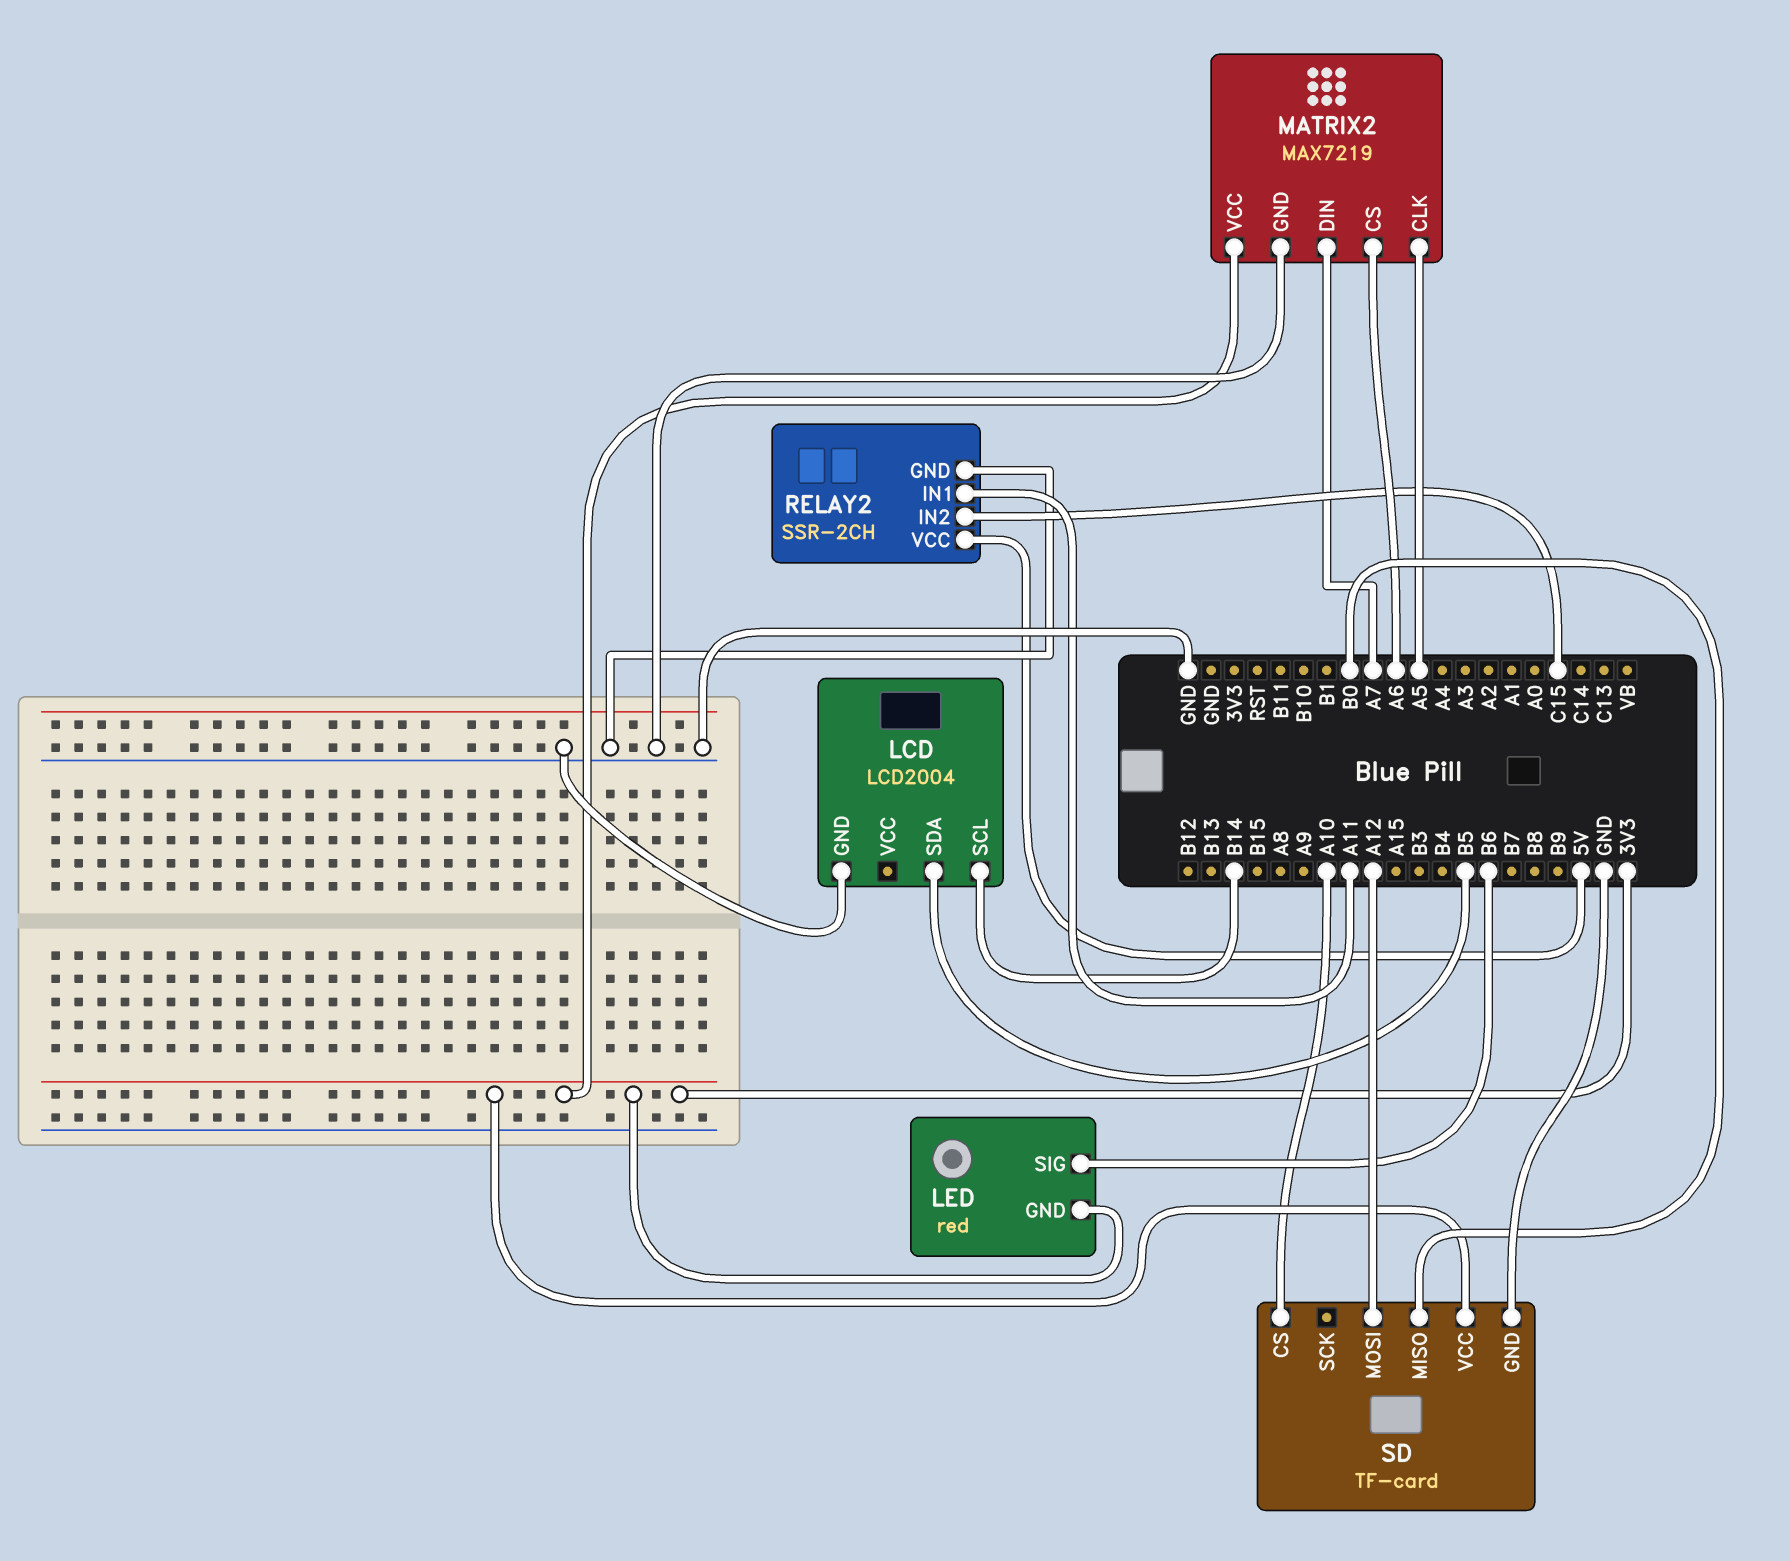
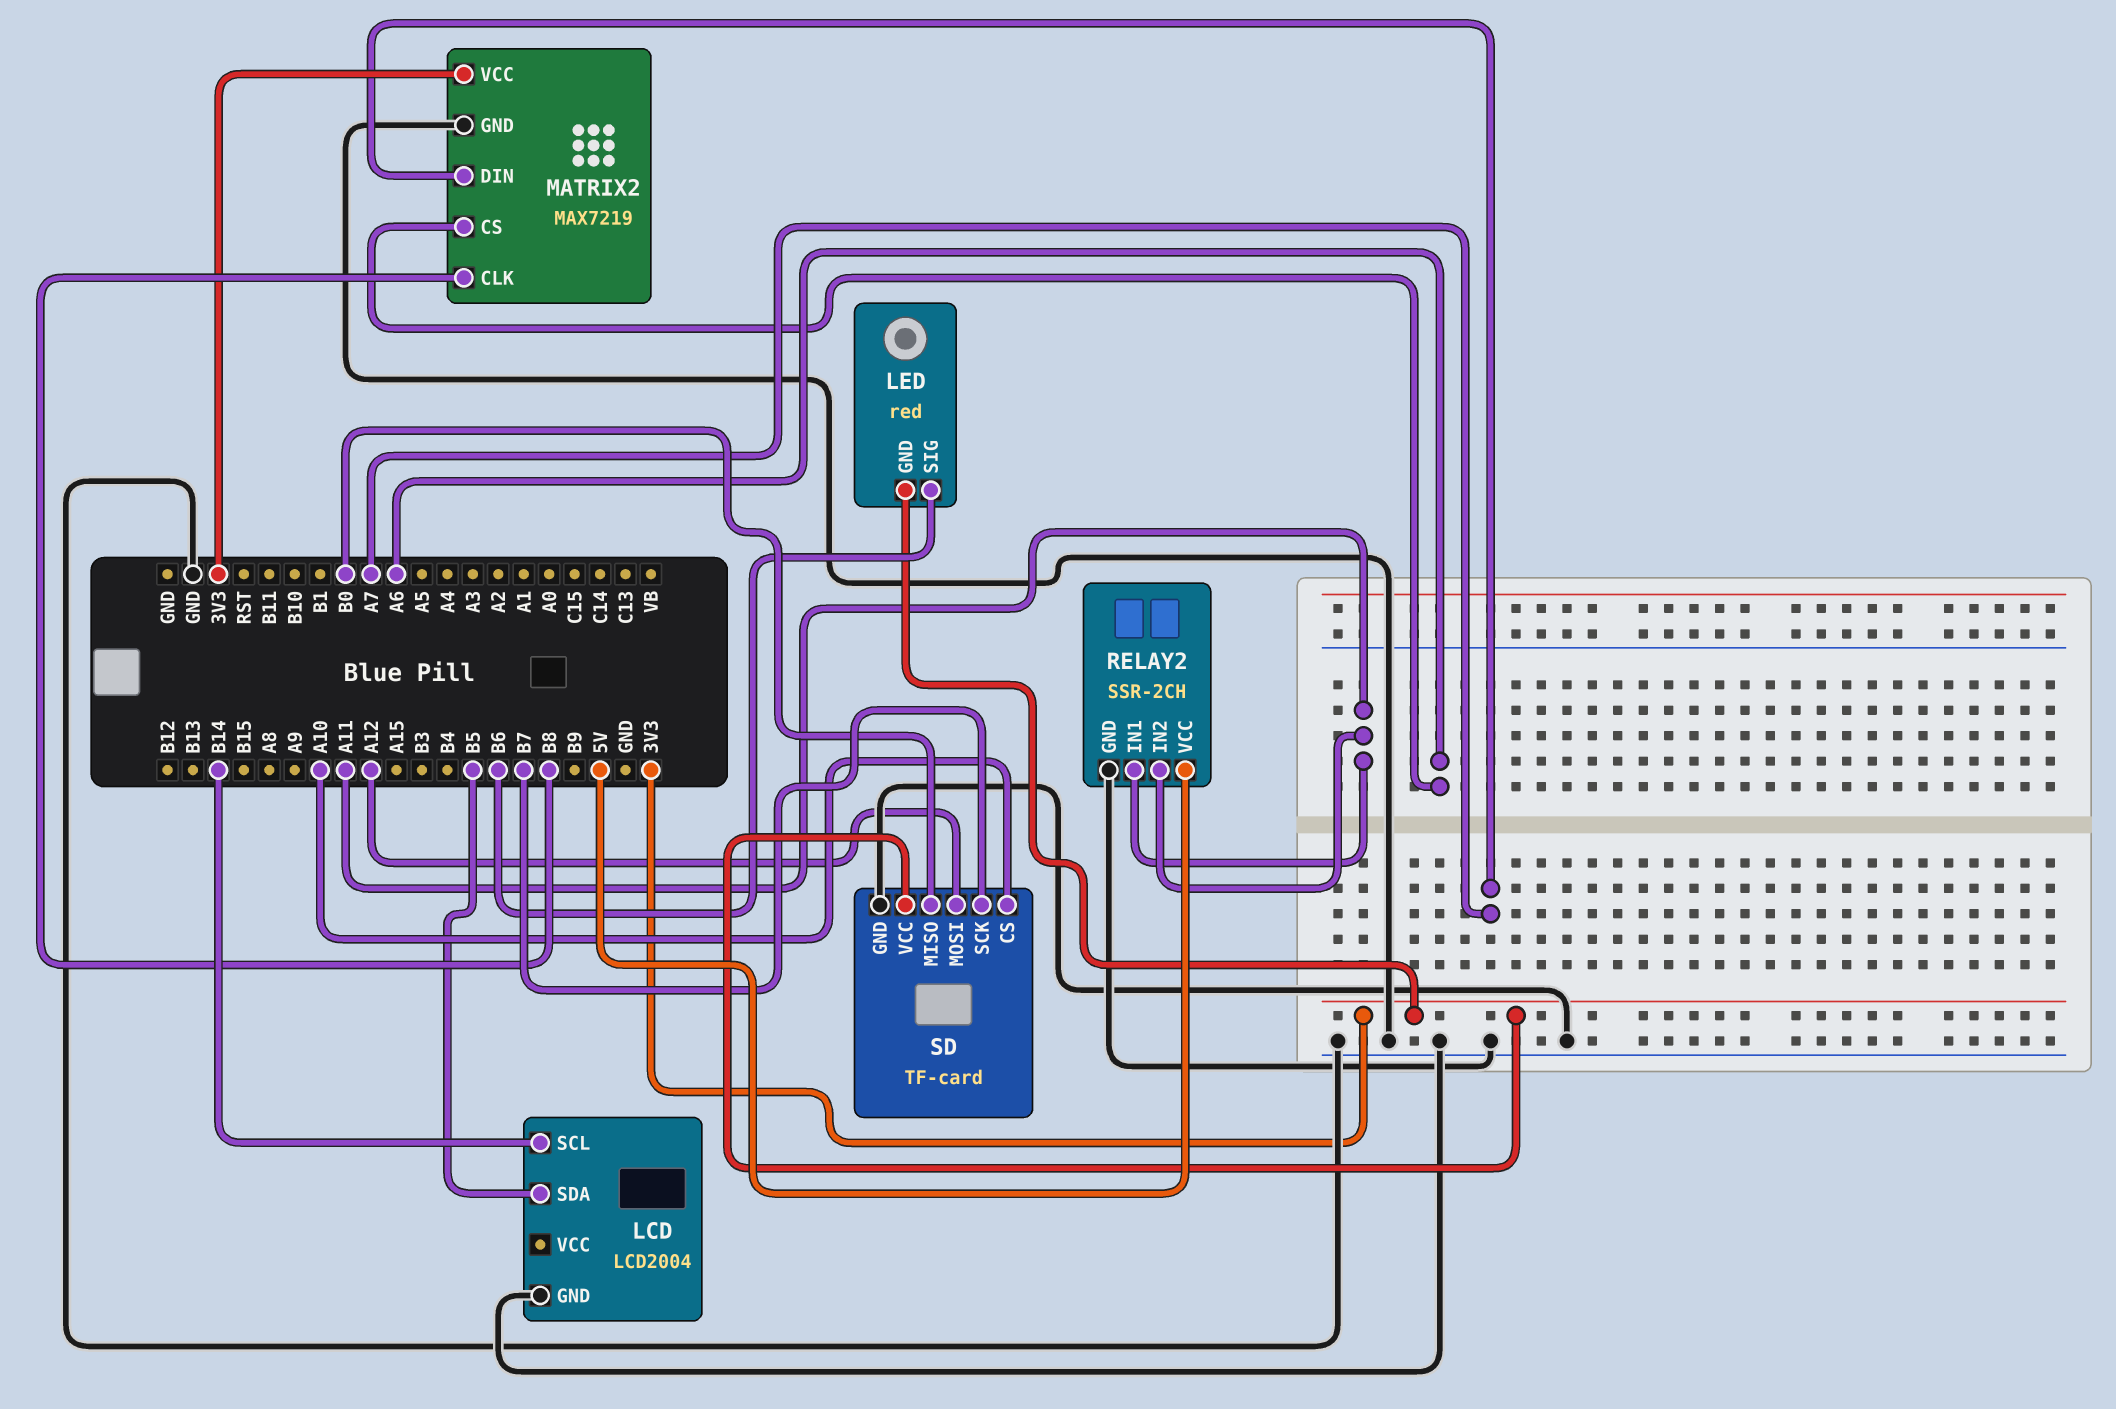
MATRIX2 pin CLK: A5 -> B8
RELAY2 pin IN2: C15 -> A11
SD pin SCK: none -> B7

